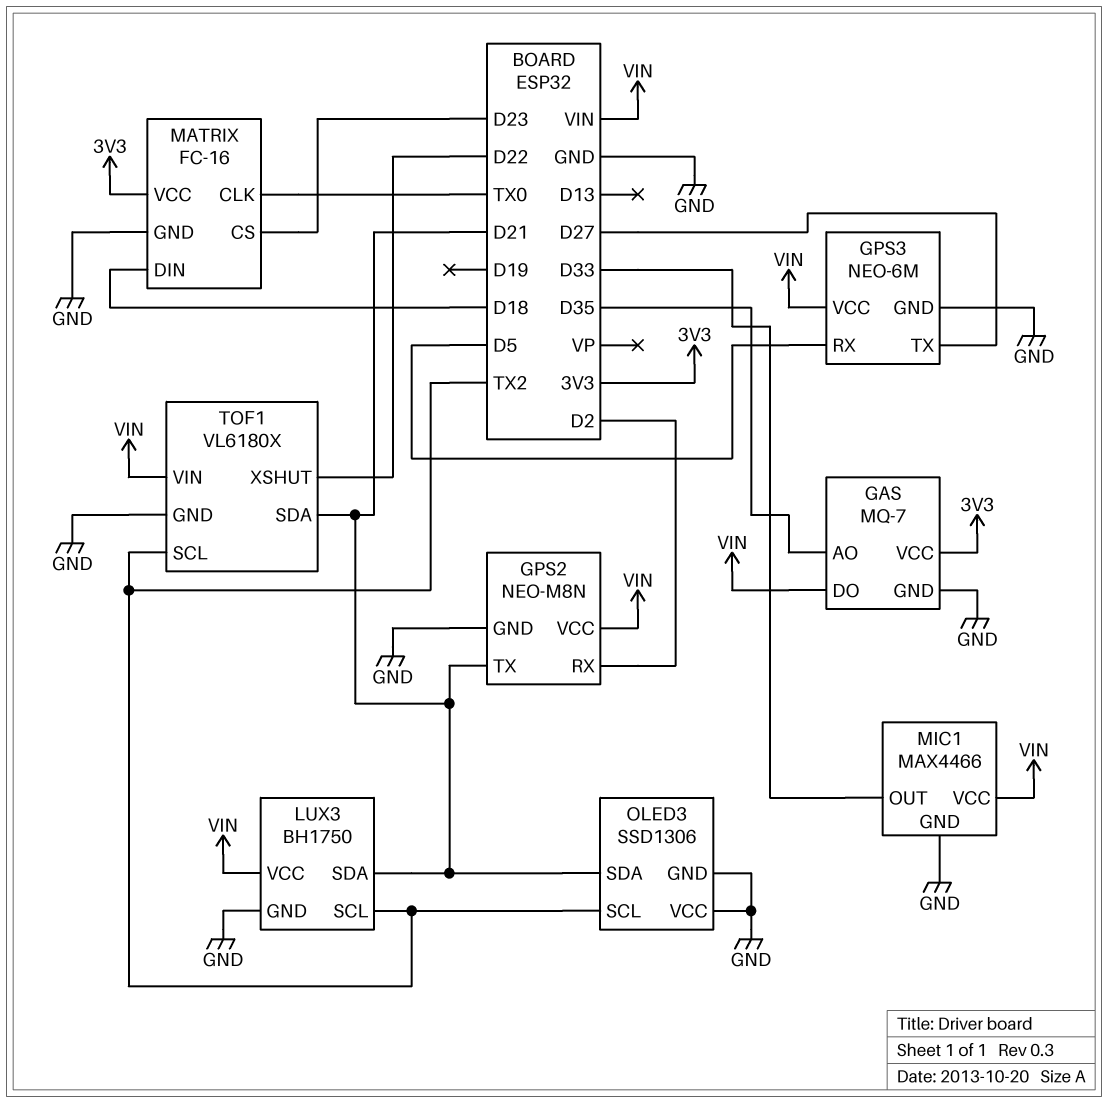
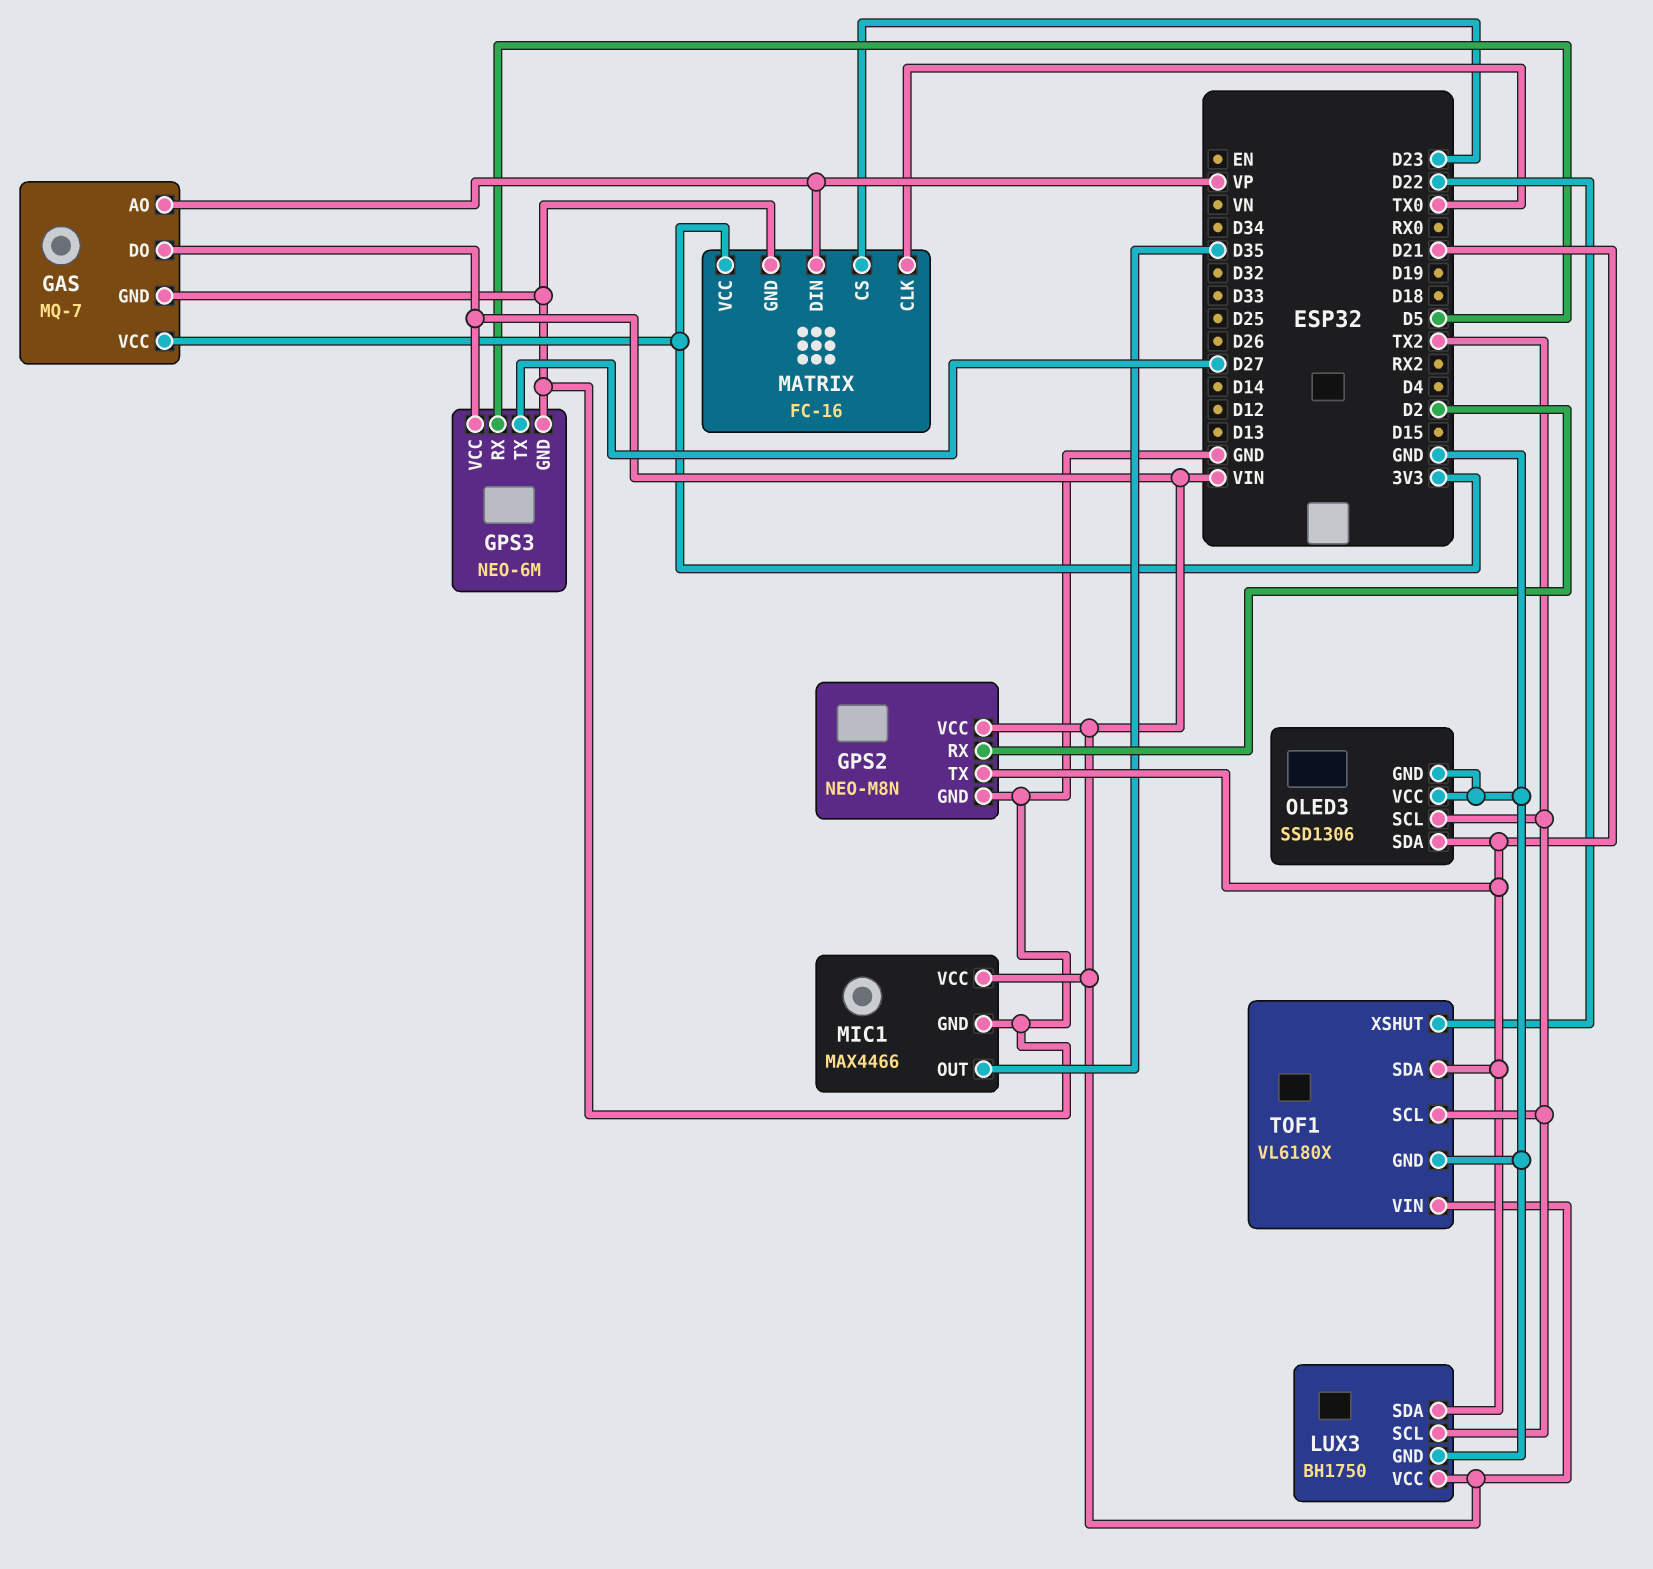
GAS pin AO: D35 -> VP
MATRIX pin DIN: D18 -> VP
MIC1 pin OUT: D33 -> D35

